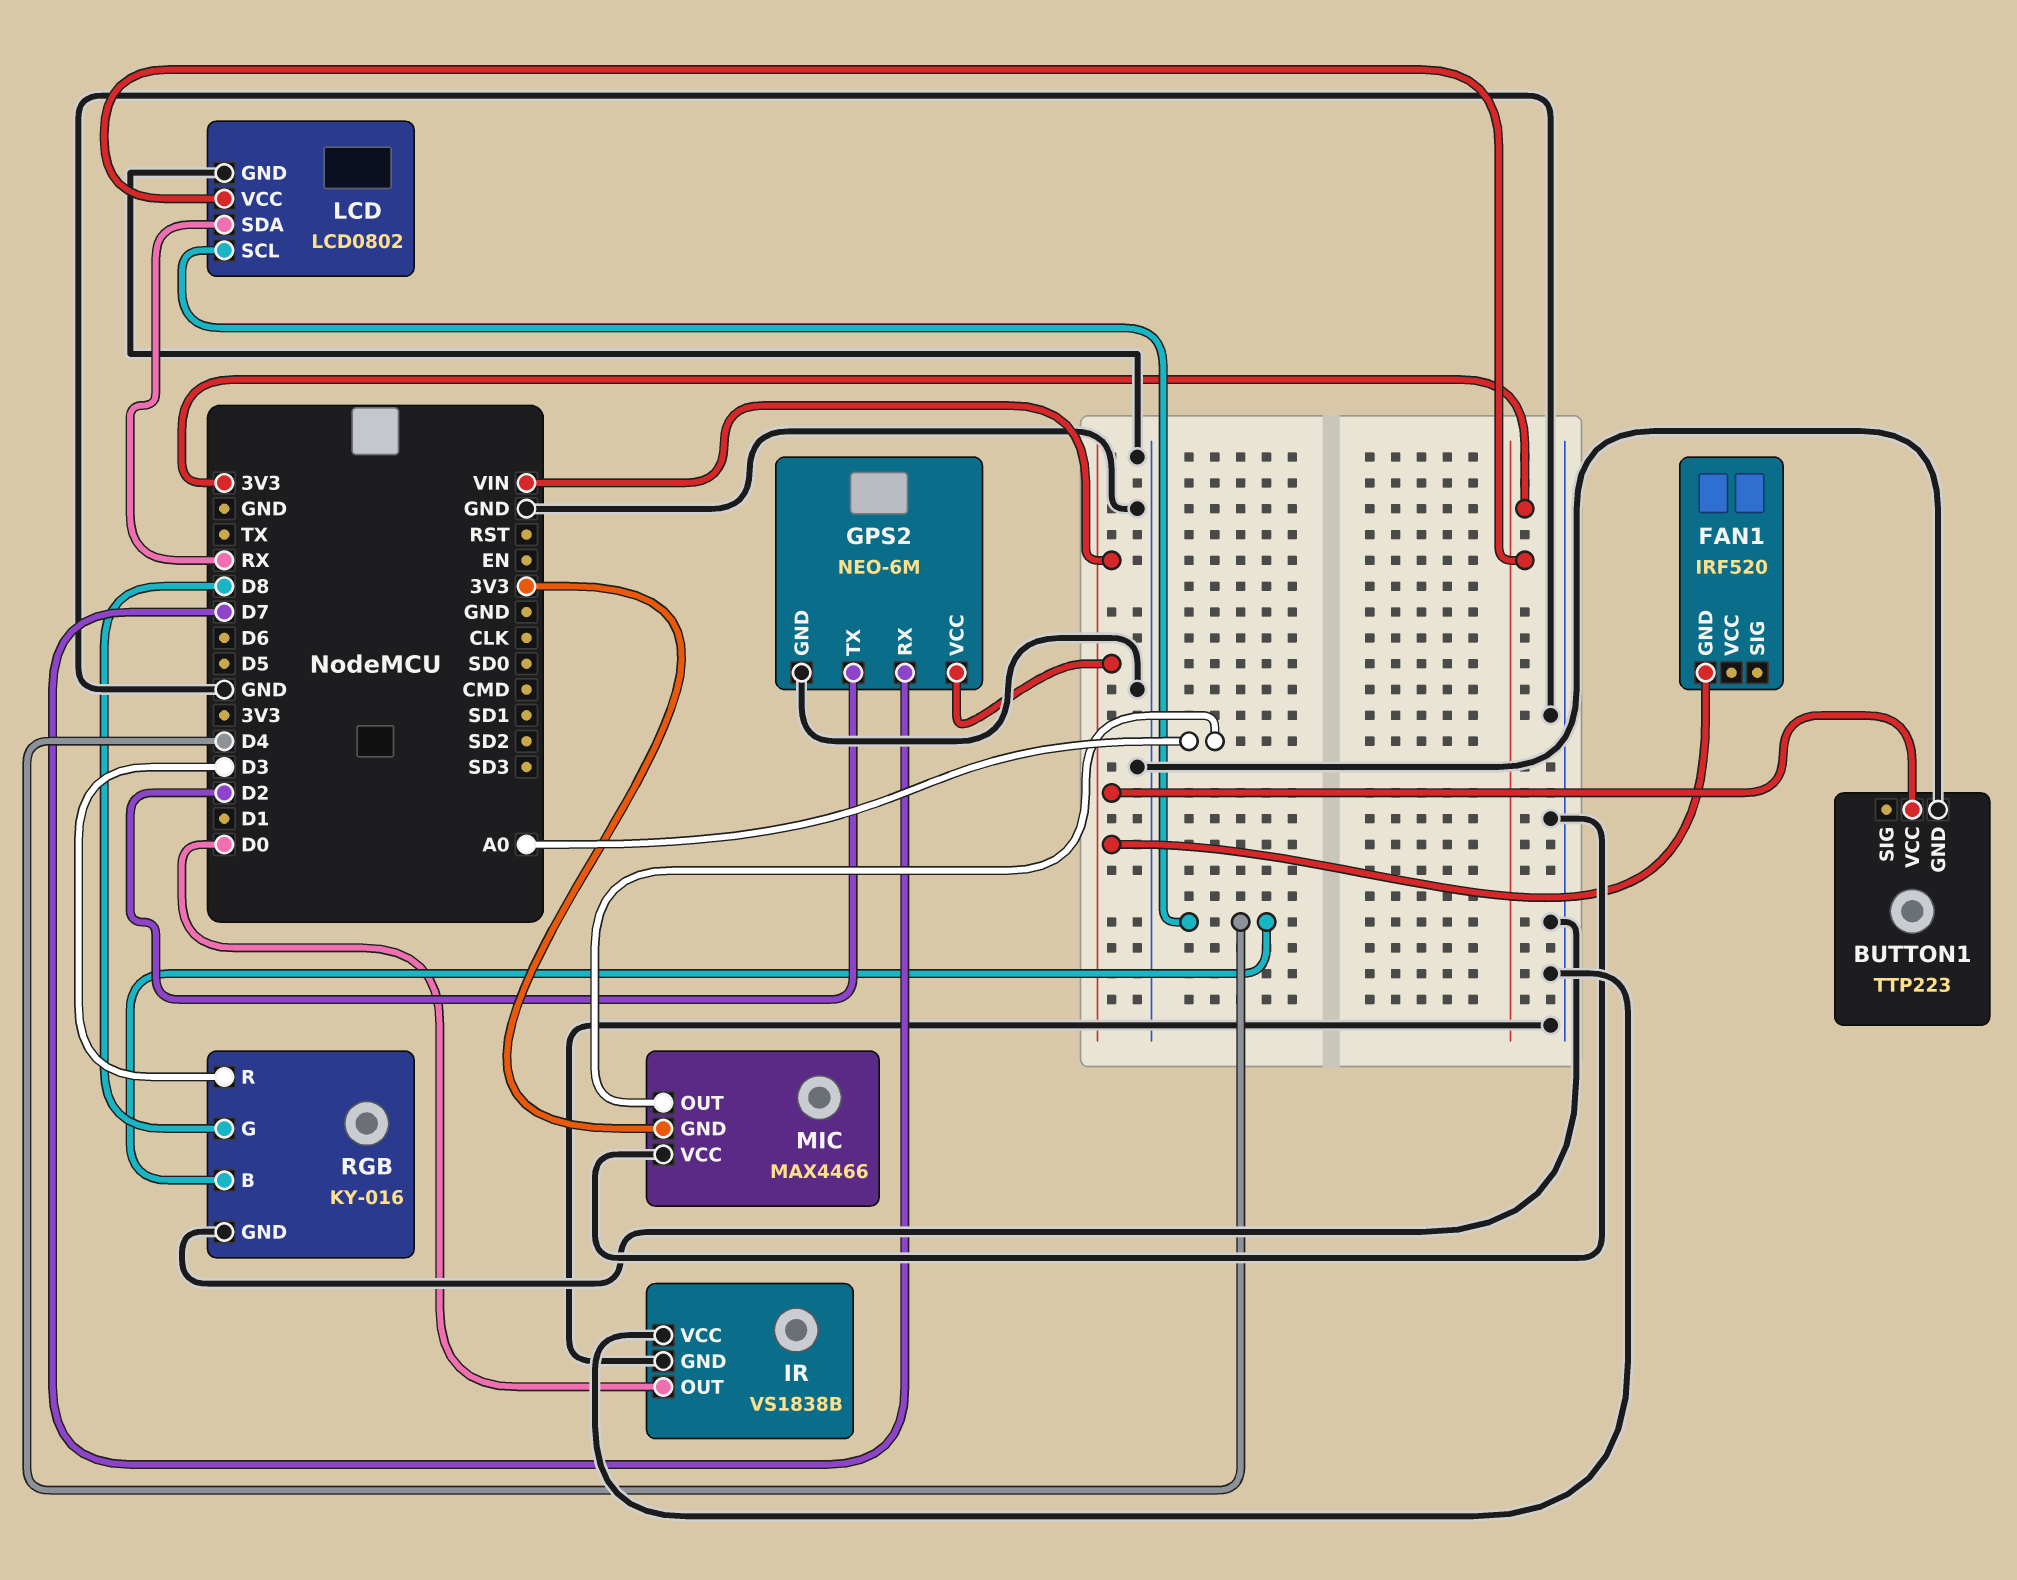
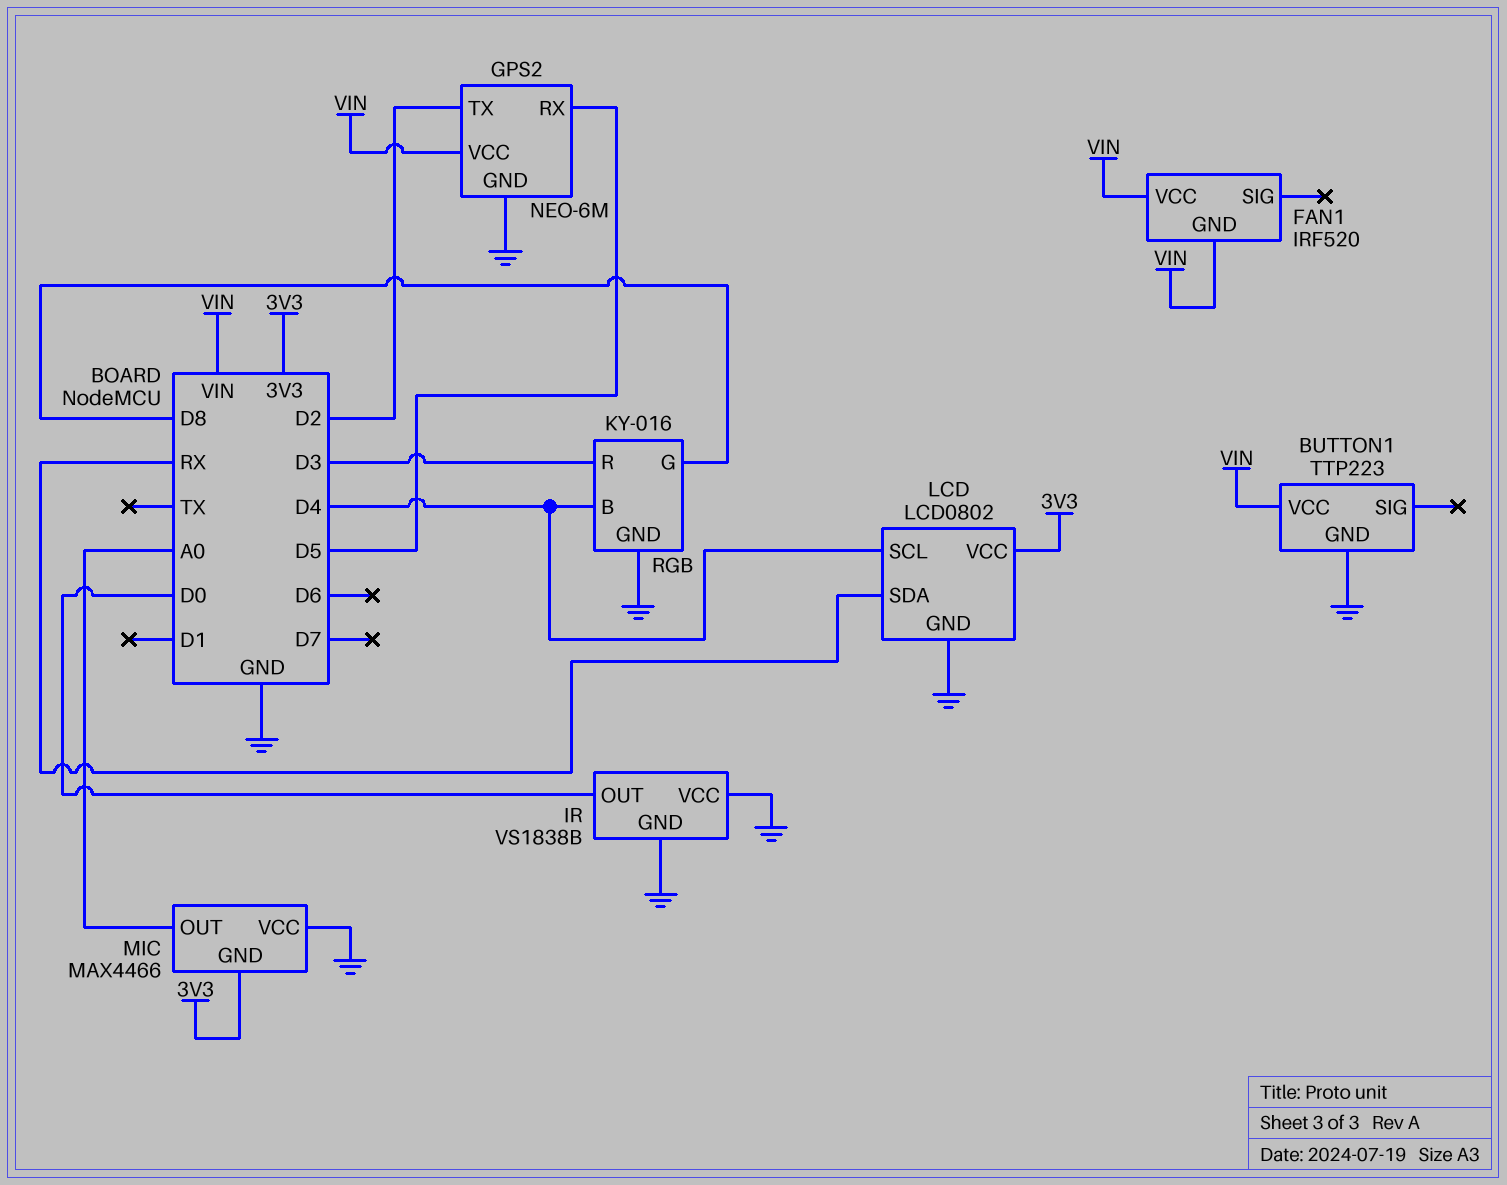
FAN1 pin VCC: none -> VIN
GPS2 pin RX: D7 -> D5

